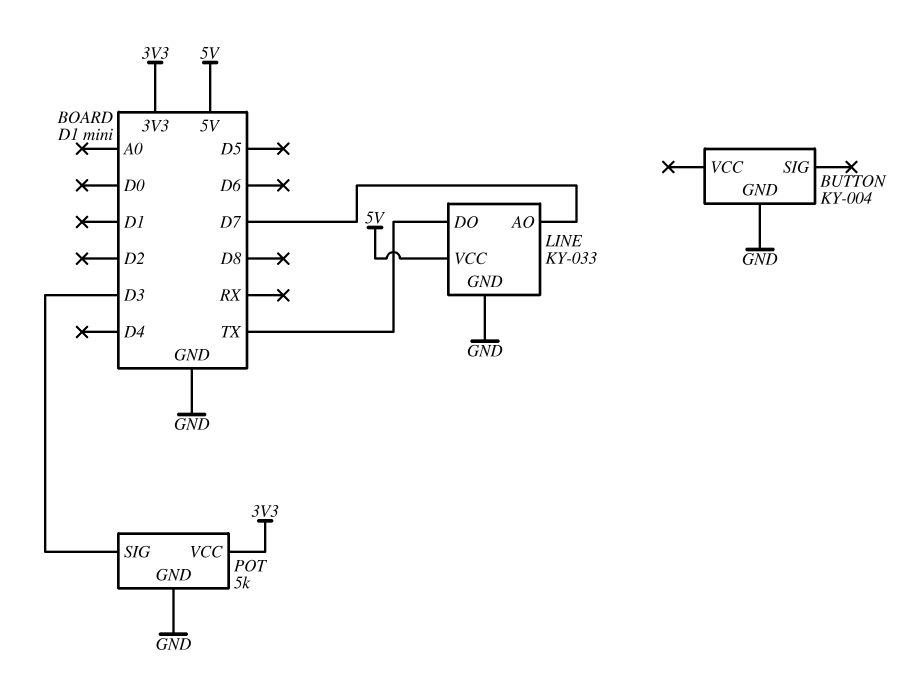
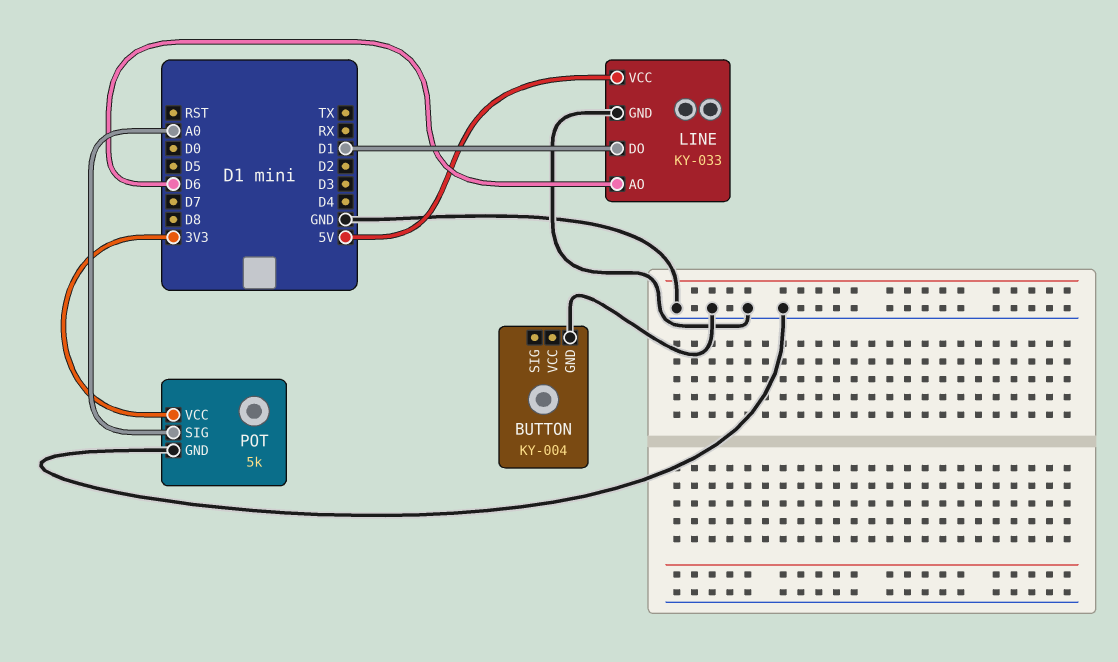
LINE pin AO: D7 -> D6
LINE pin DO: TX -> D1
POT pin SIG: D3 -> A0

